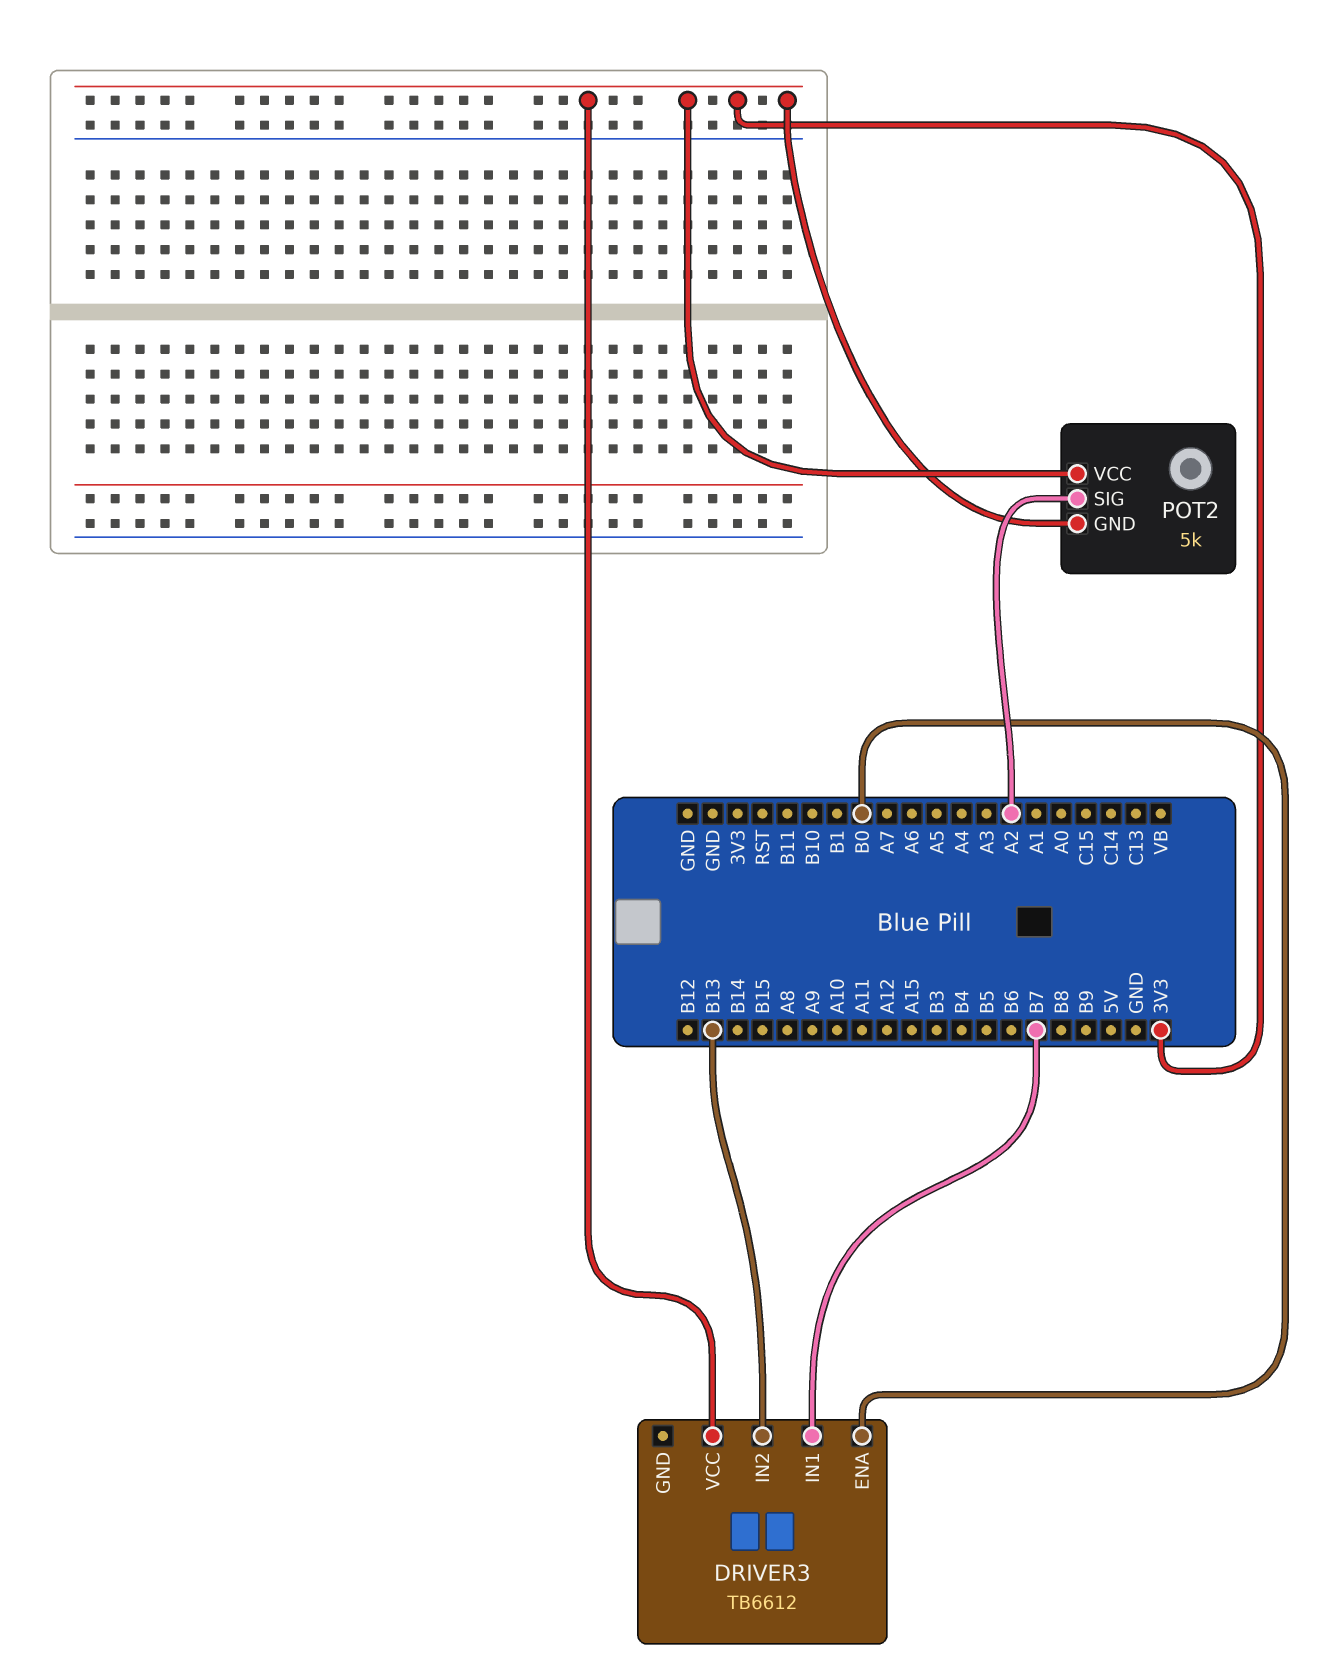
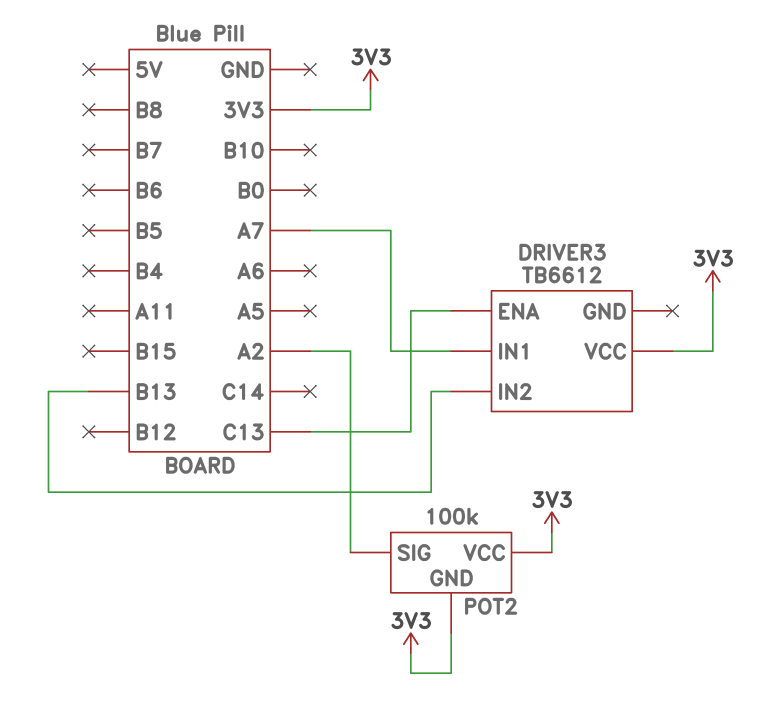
DRIVER3 pin ENA: B0 -> C13
DRIVER3 pin IN1: B7 -> A7
POT2: 5k -> 100k

